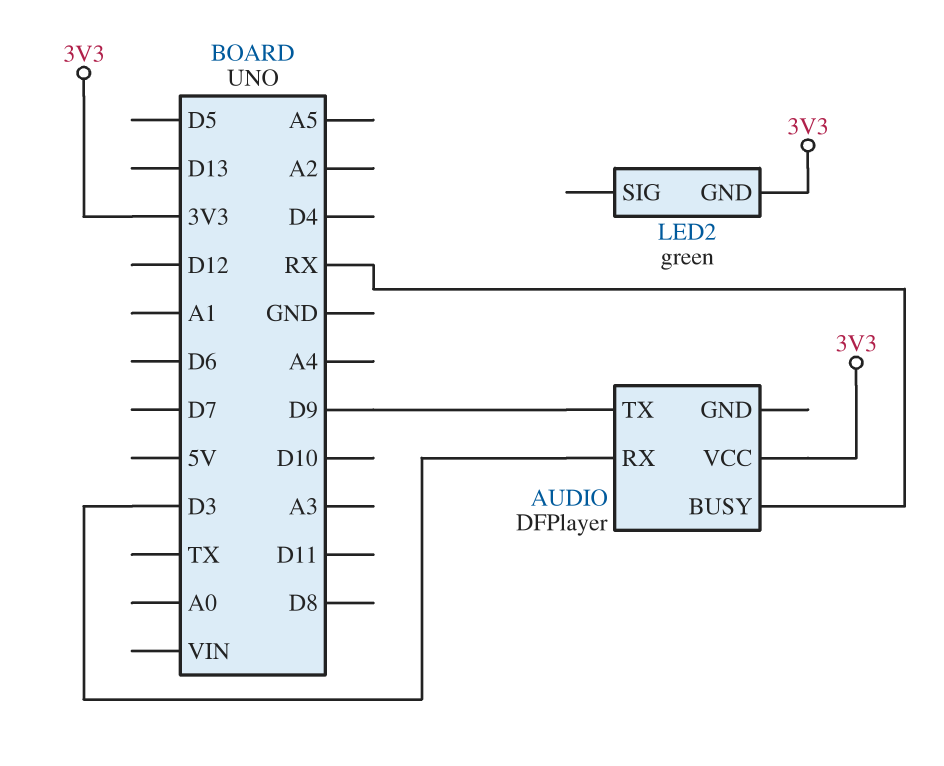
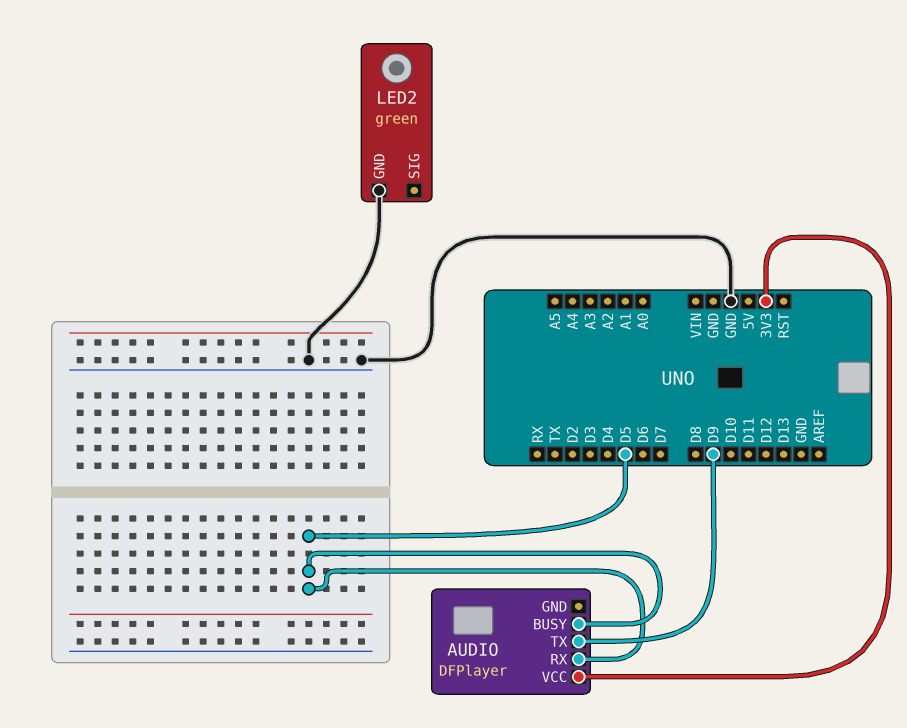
AUDIO pin BUSY: RX -> D5
AUDIO pin RX: D3 -> D5
LED2 pin GND: 3V3 -> GND

